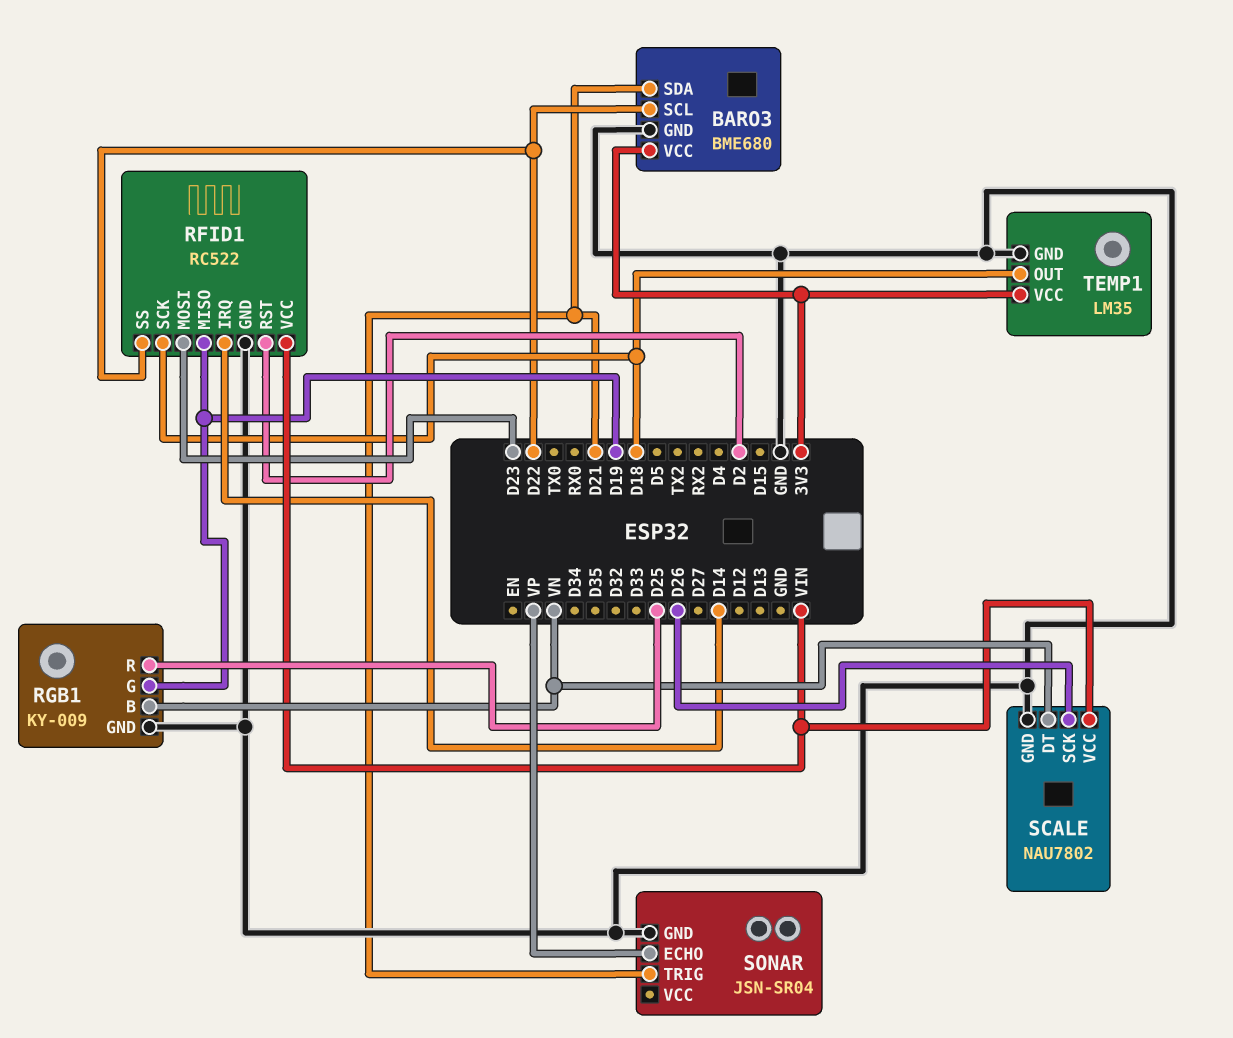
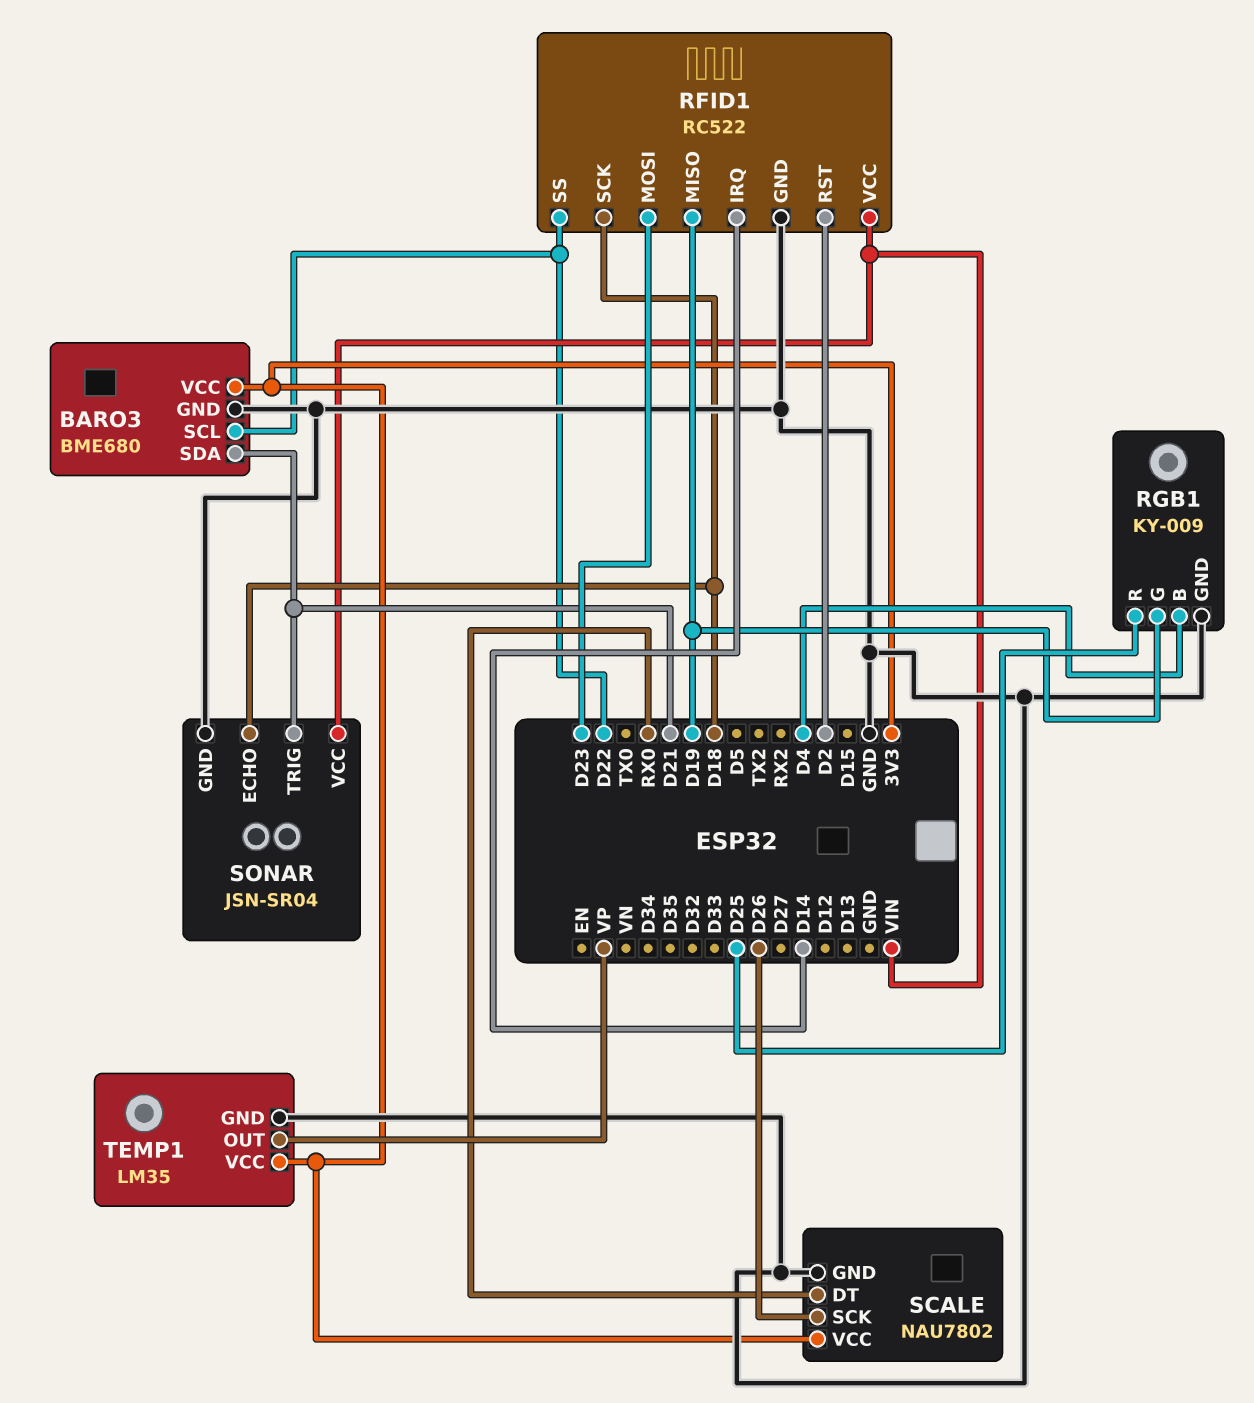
RGB1 pin B: VN -> D4
SCALE pin DT: VN -> RX0
SCALE pin VCC: VIN -> 3V3
SONAR pin ECHO: VP -> D18
SONAR pin VCC: none -> VIN
TEMP1 pin OUT: D18 -> VP

